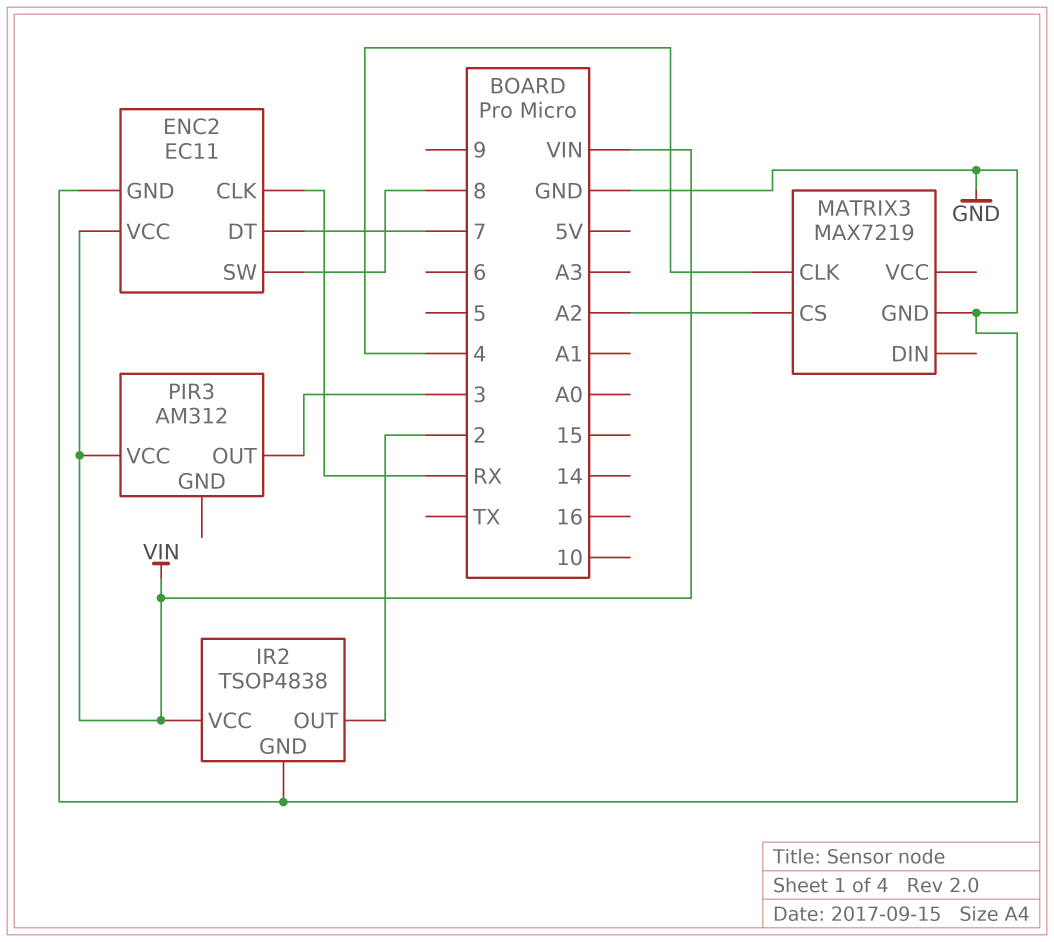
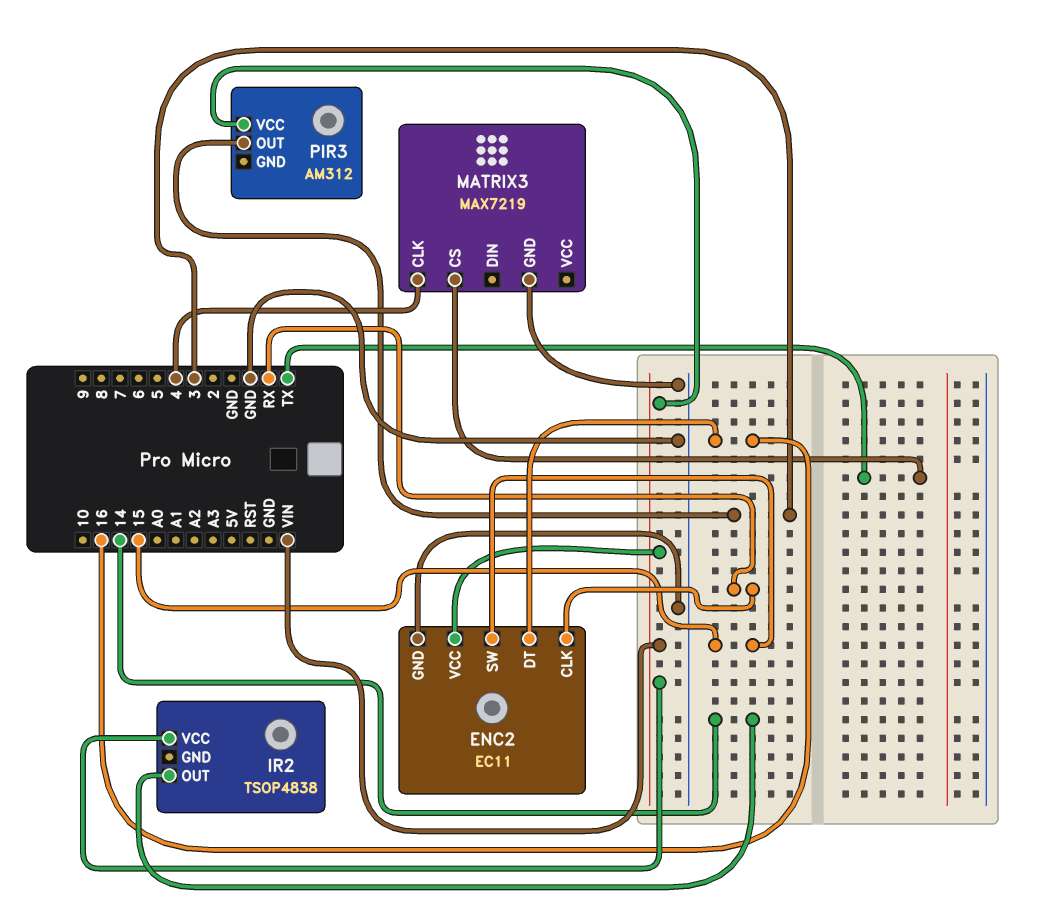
ENC2 pin DT: 7 -> 16
ENC2 pin SW: 8 -> 15
IR2 pin GND: GND -> none
IR2 pin OUT: 2 -> 14
MATRIX3 pin CS: A2 -> TX

